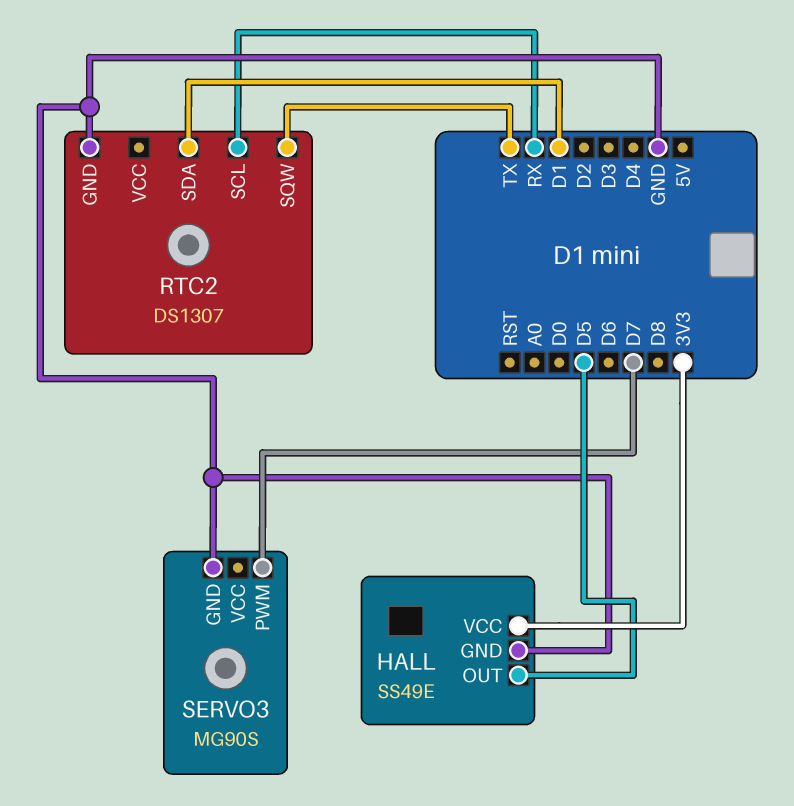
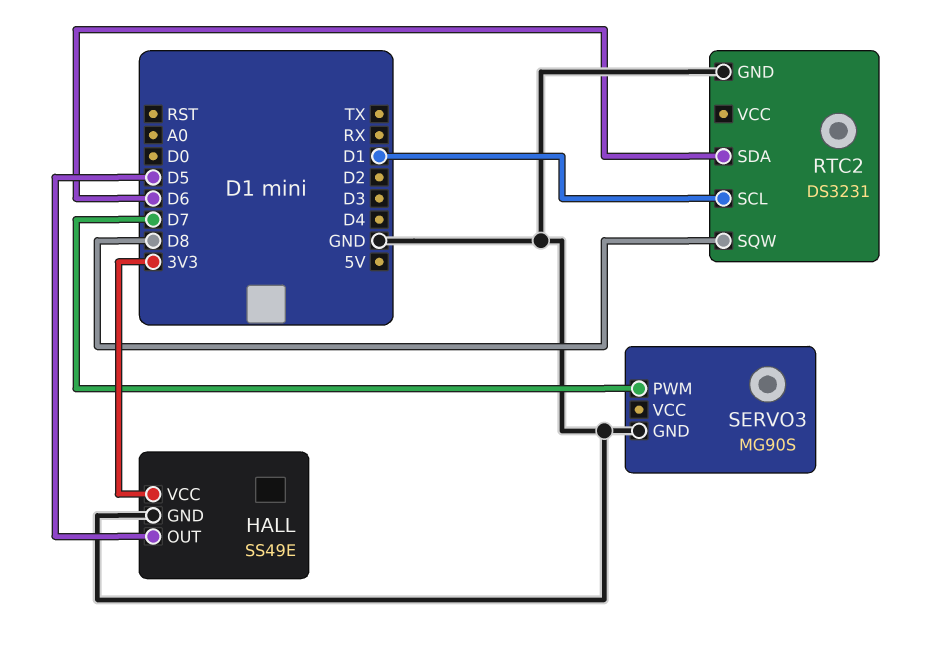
RTC2: DS1307 -> DS3231
RTC2 pin SCL: RX -> D1
RTC2 pin SDA: D1 -> D6
RTC2 pin SQW: TX -> D8

